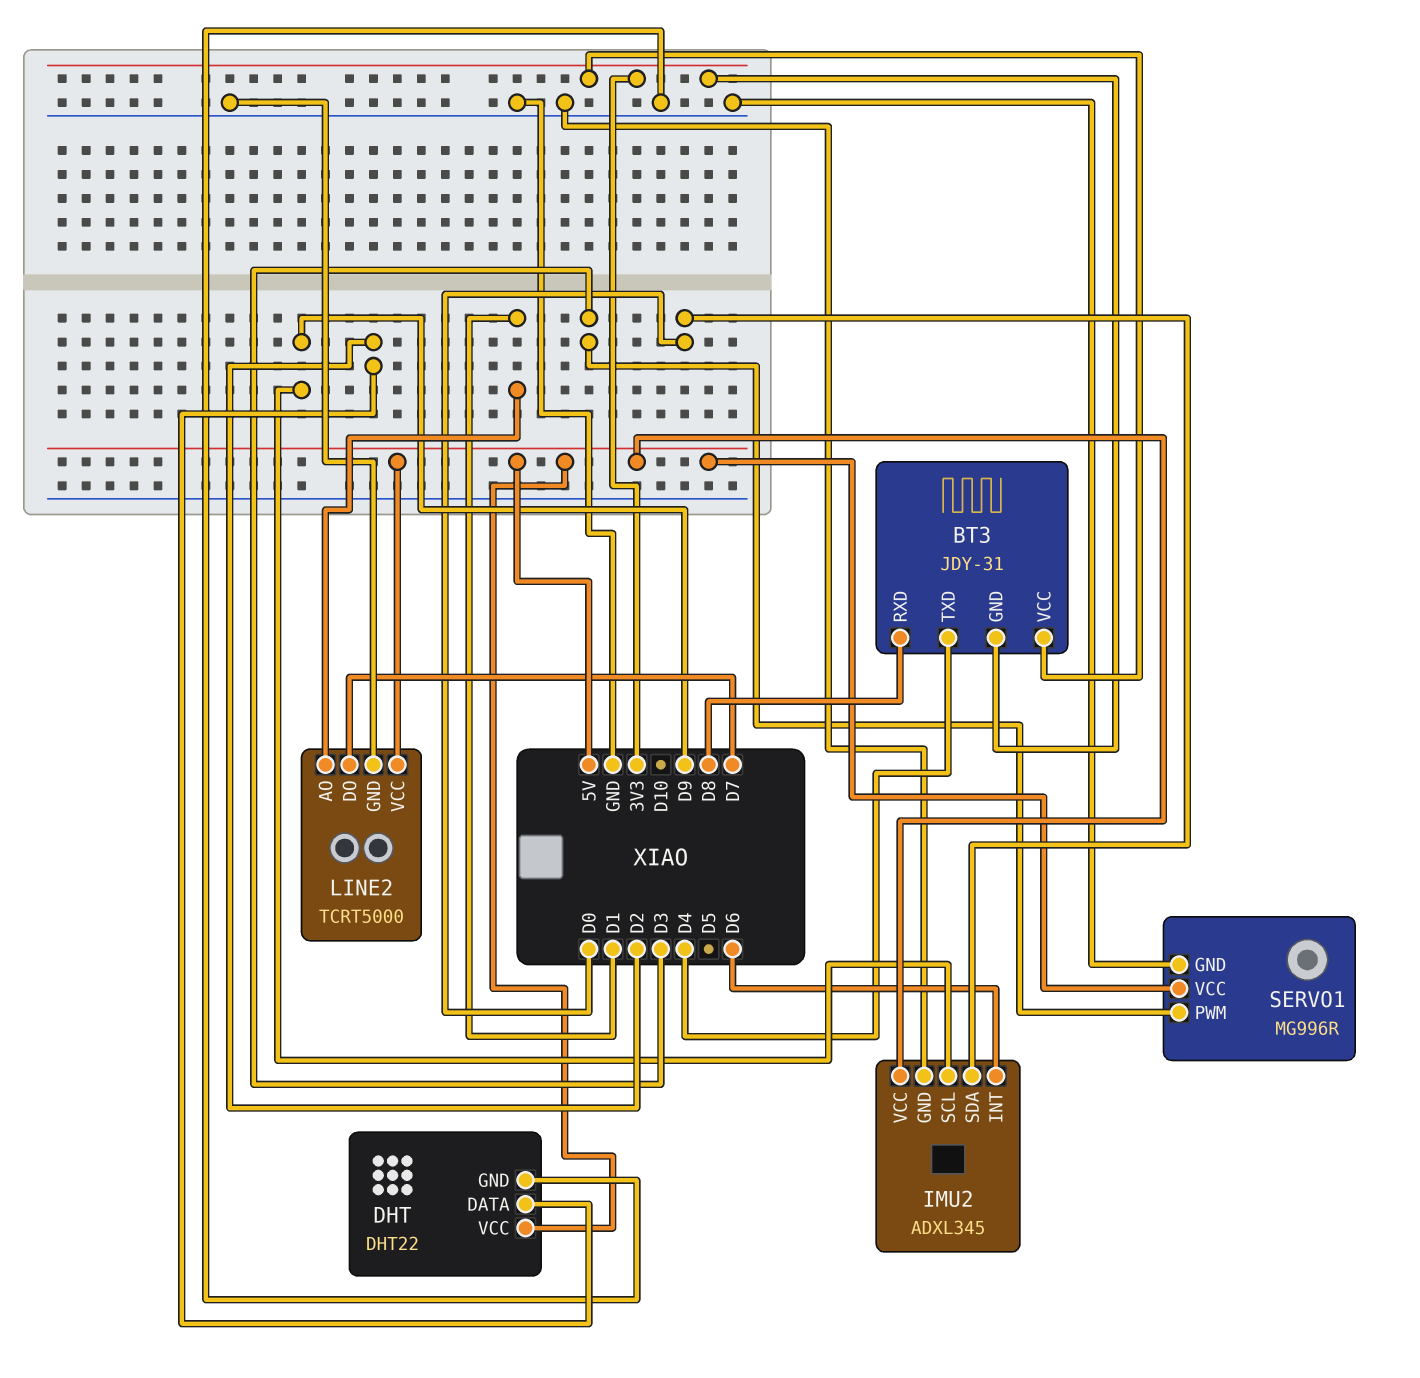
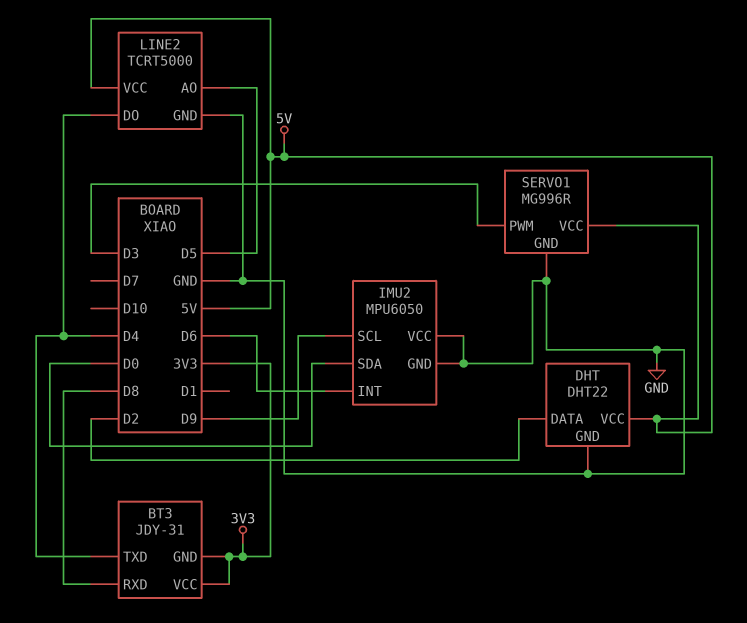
IMU2: ADXL345 -> MPU6050
IMU2 pin VCC: 5V -> GND
LINE2 pin AO: D1 -> D5
LINE2 pin DO: D7 -> D4

